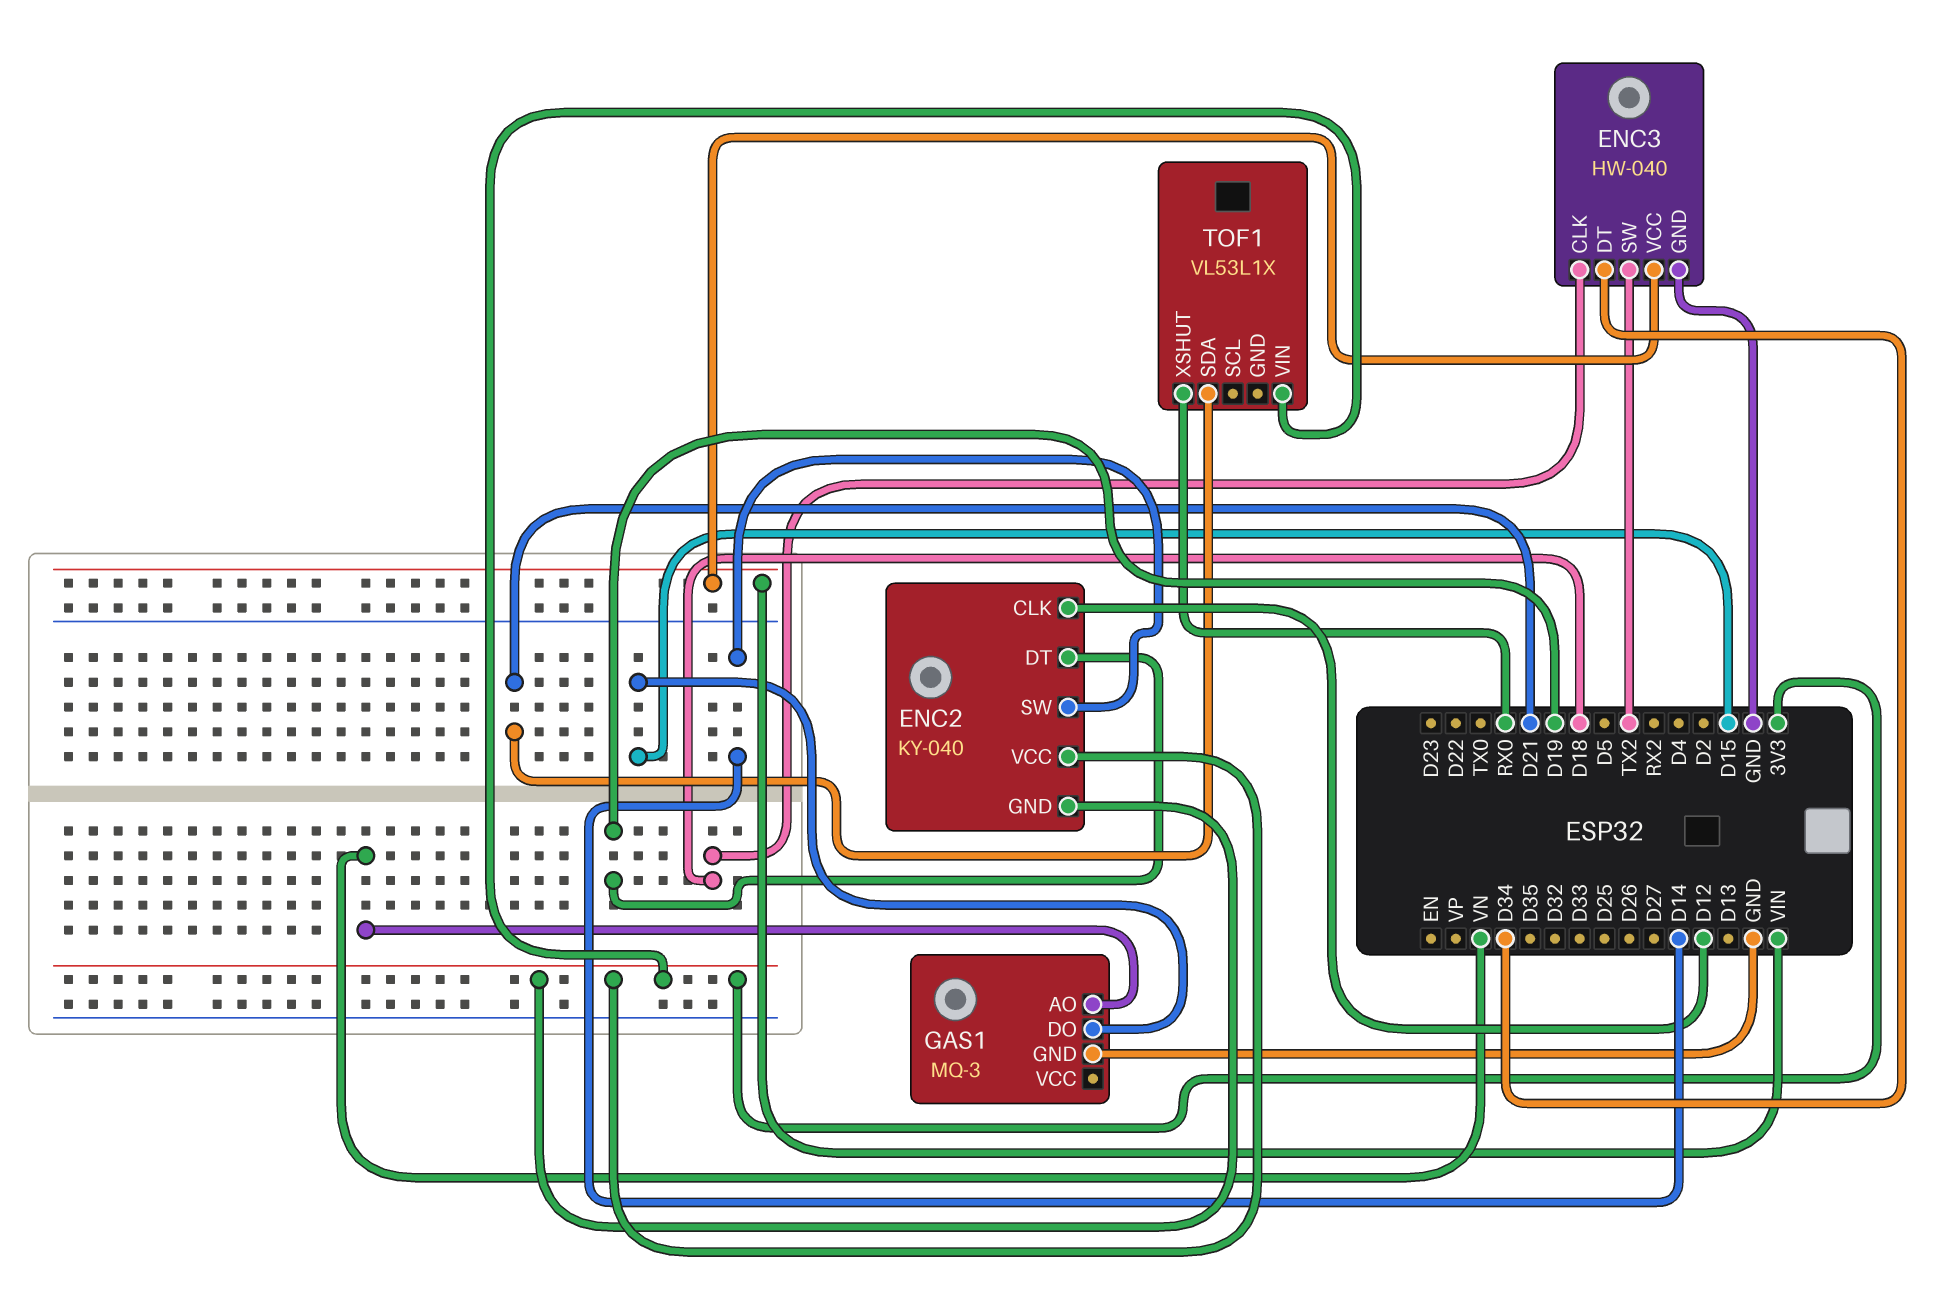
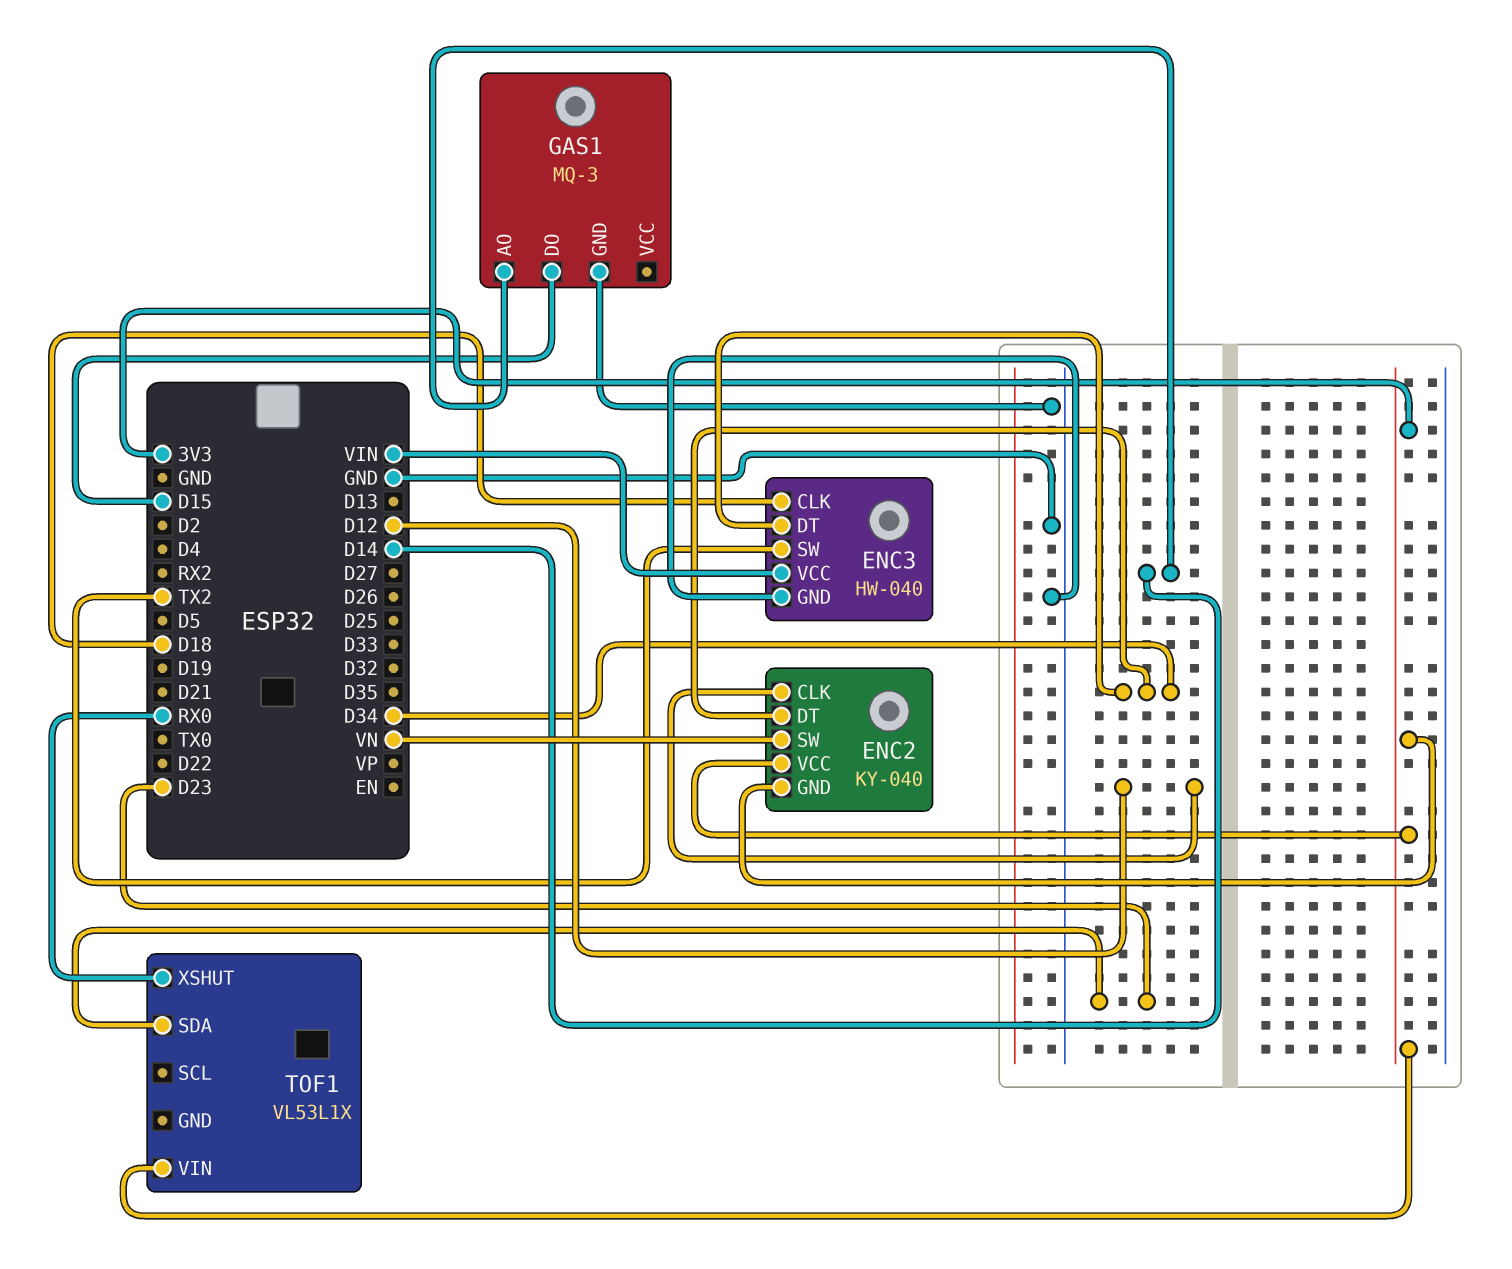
ENC2 pin DT: D19 -> D34
ENC2 pin SW: D14 -> VN
GAS1 pin AO: VN -> D14
TOF1 pin SDA: D21 -> D23

